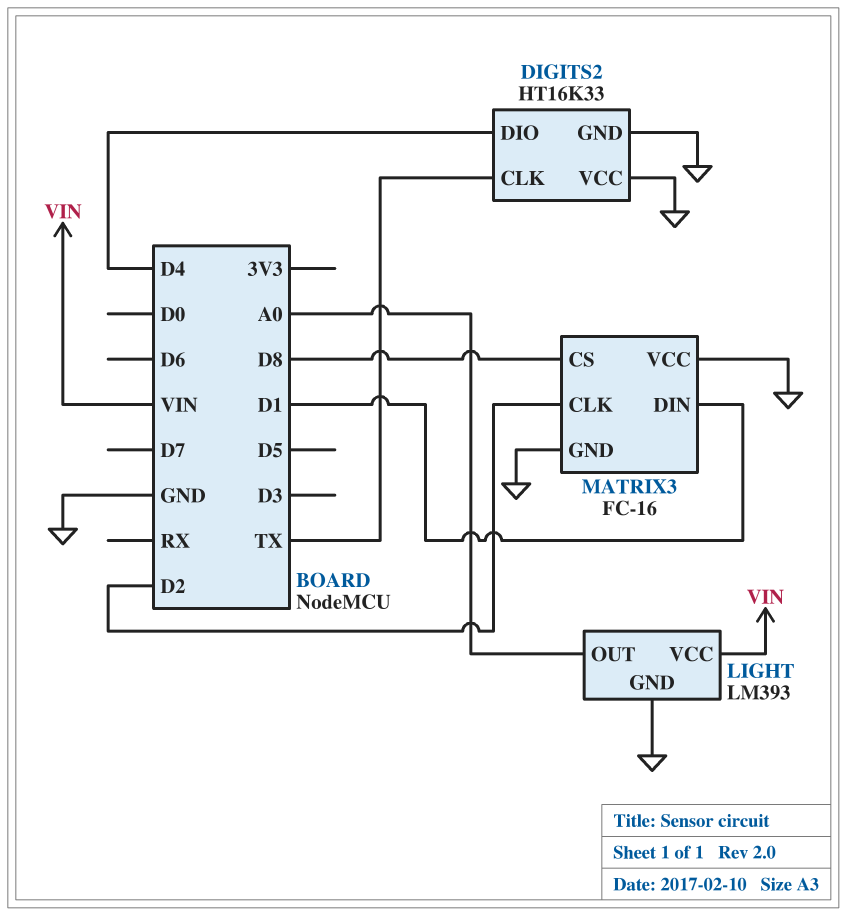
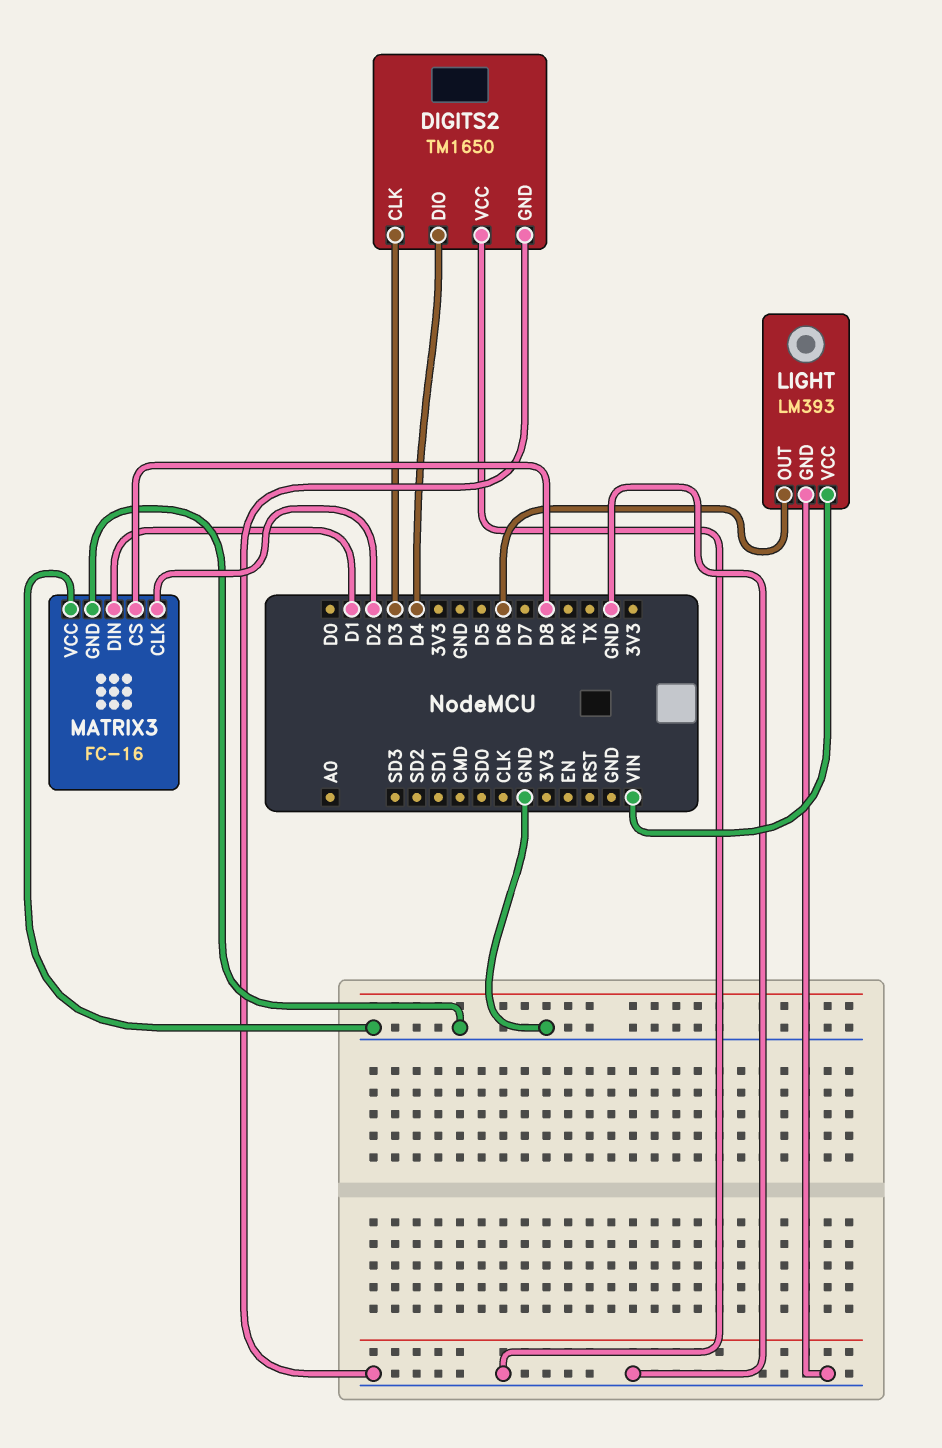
DIGITS2: HT16K33 -> TM1650
DIGITS2 pin CLK: TX -> D3
LIGHT pin OUT: A0 -> D6

